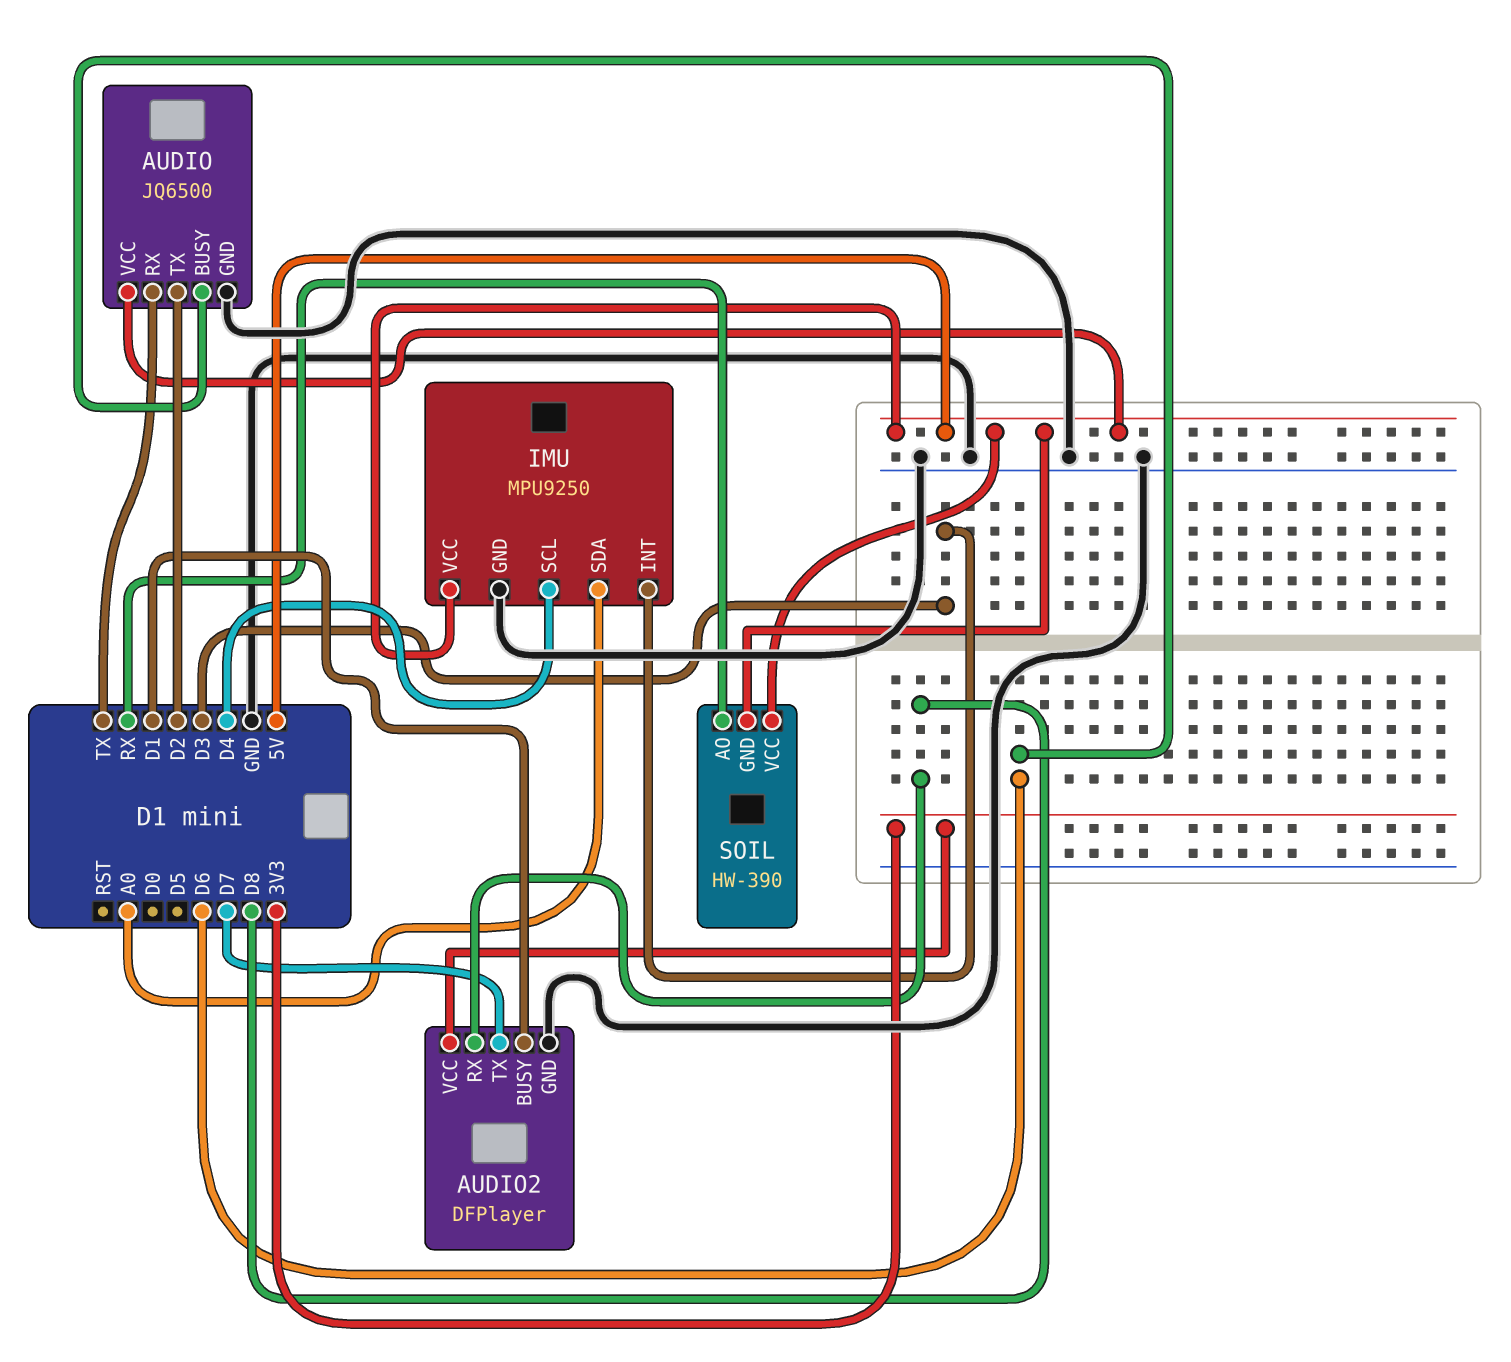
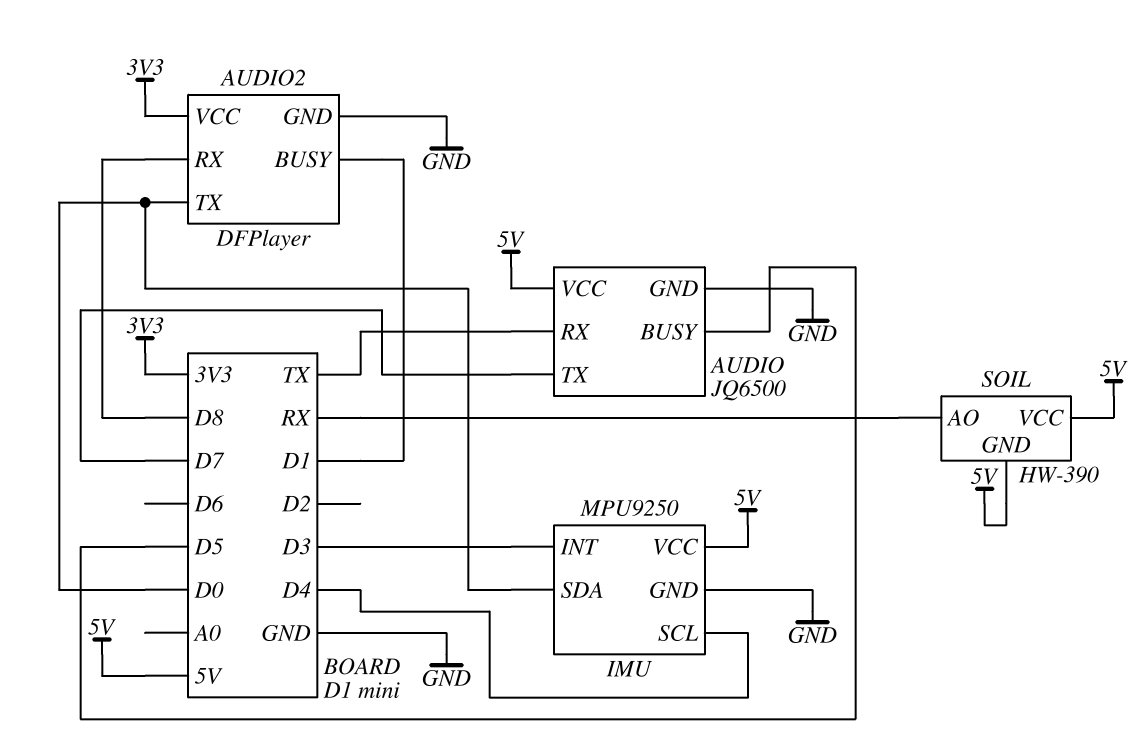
AUDIO pin BUSY: D6 -> D5
AUDIO pin TX: D2 -> D7
AUDIO2 pin TX: D7 -> D0
IMU pin SDA: A0 -> D0

